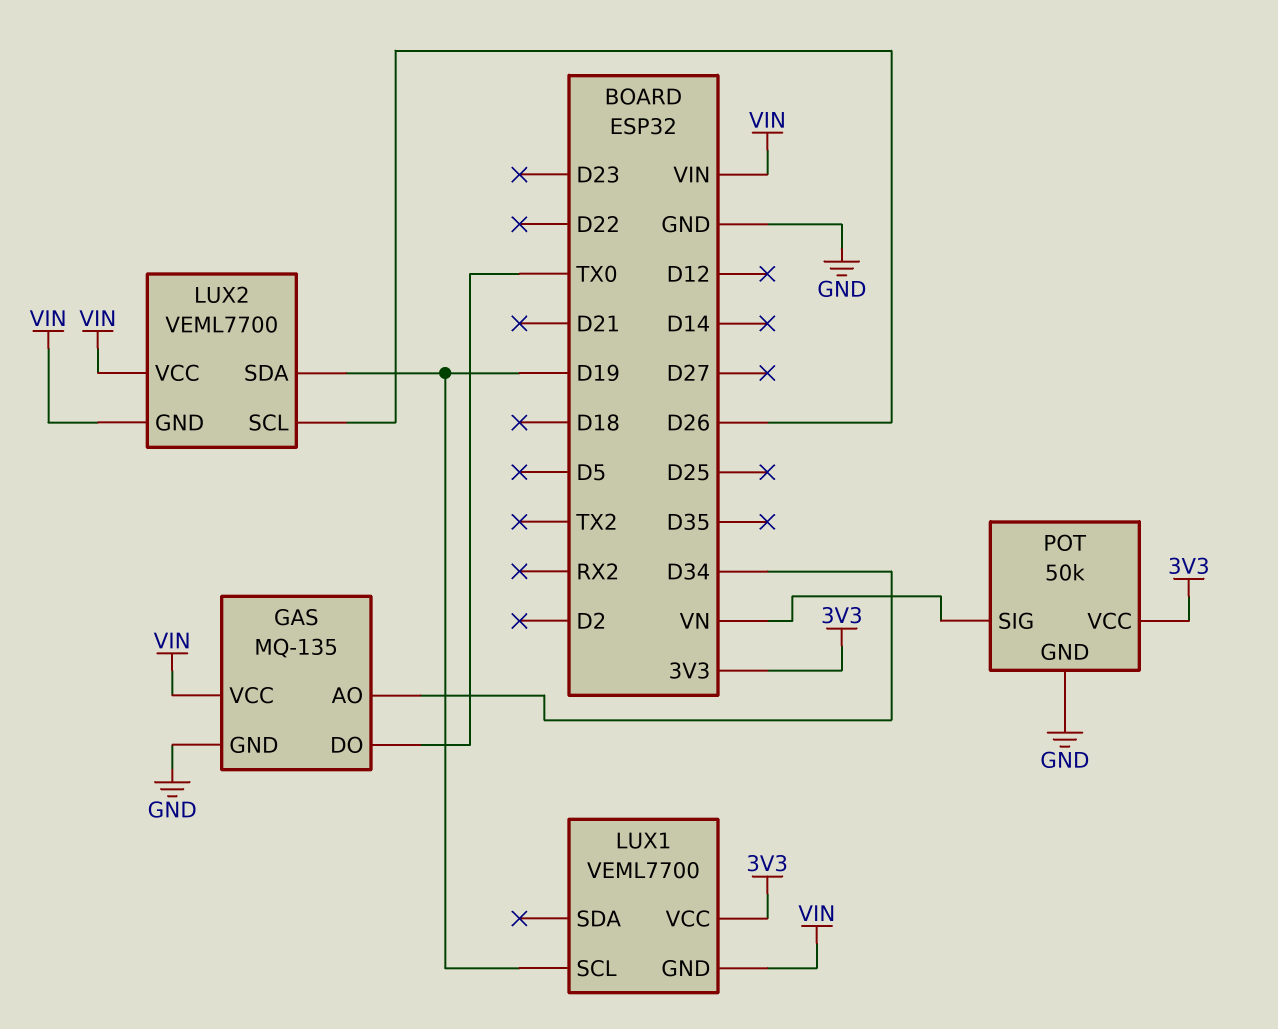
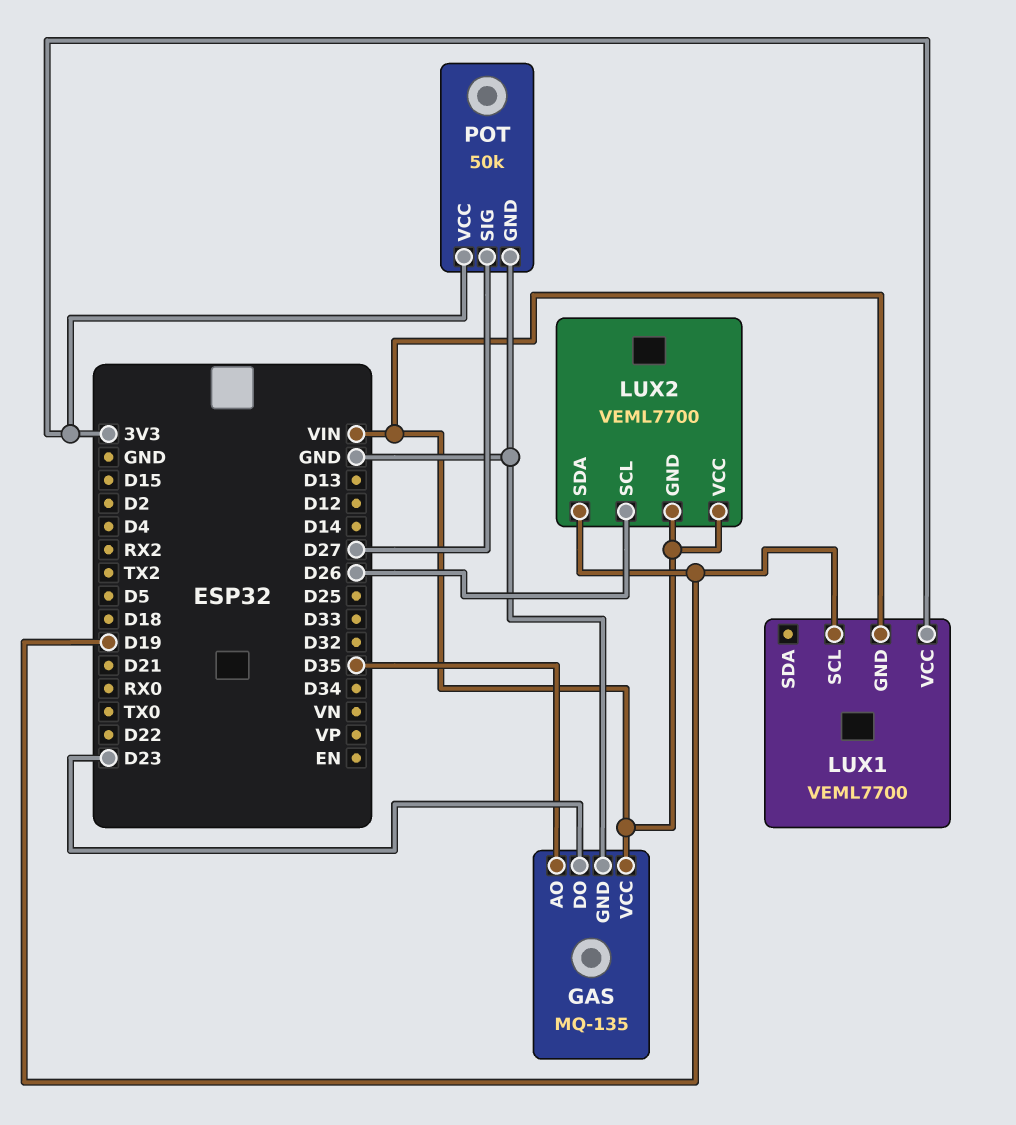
GAS pin AO: D34 -> D35
GAS pin DO: TX0 -> D23
POT pin SIG: VN -> D27

